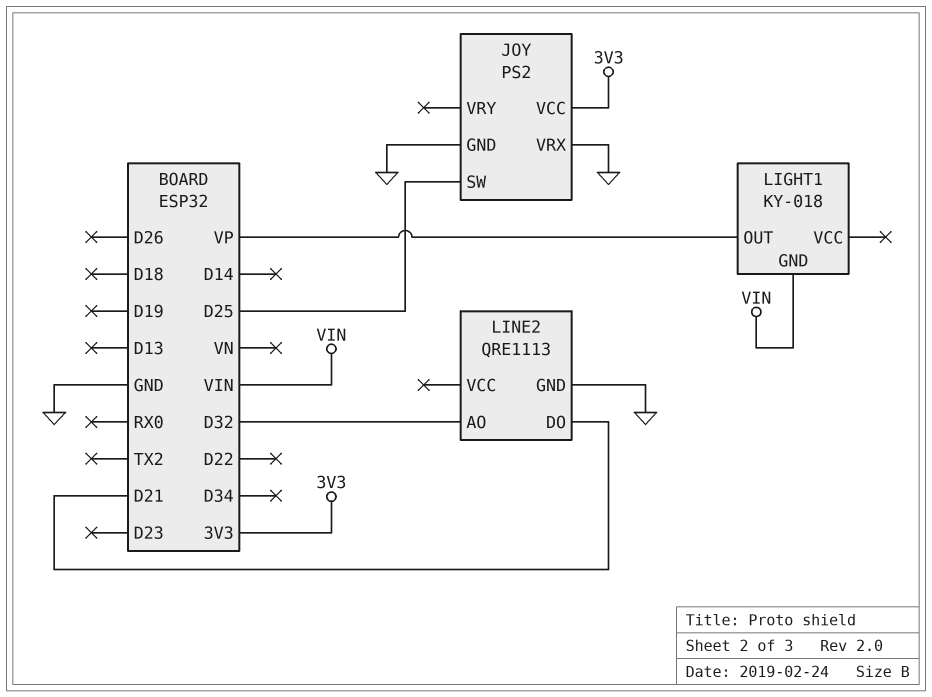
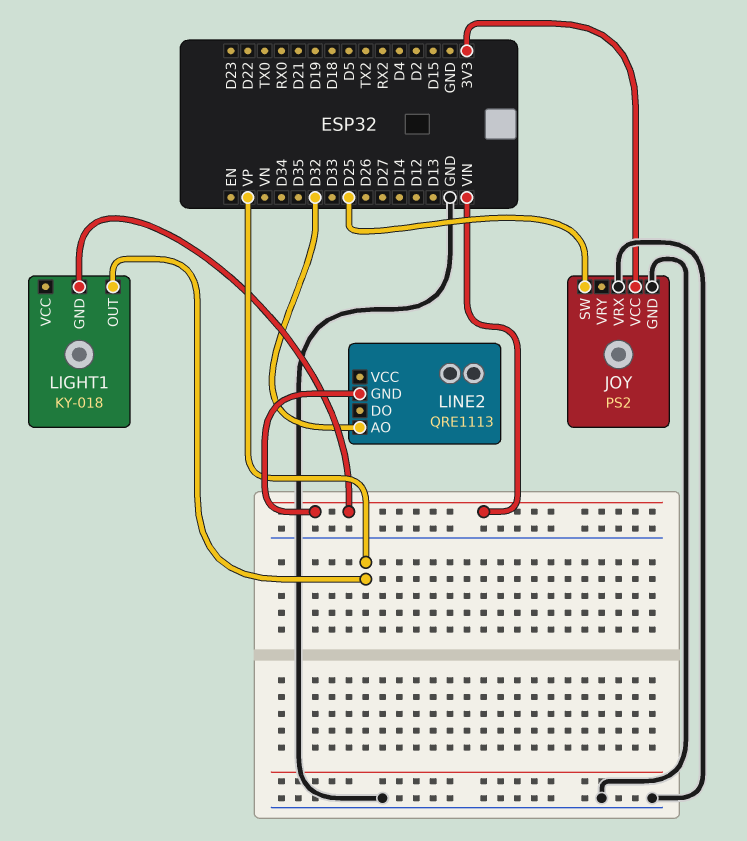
LINE2 pin DO: D21 -> none
LINE2 pin GND: GND -> VIN

